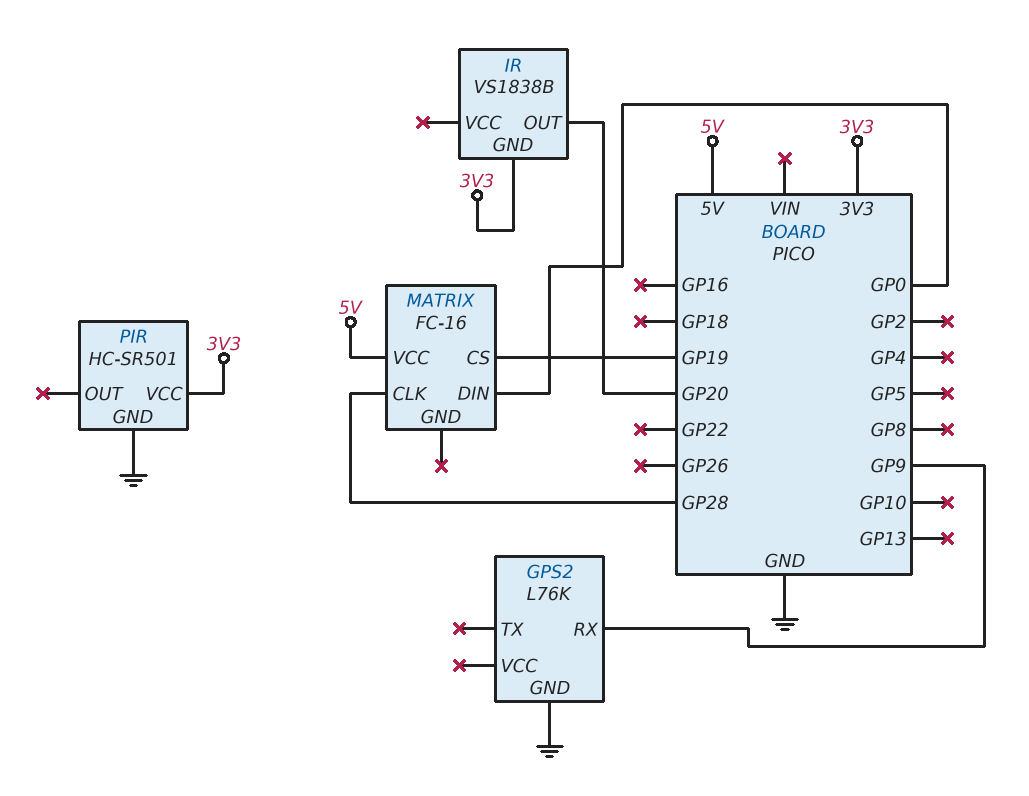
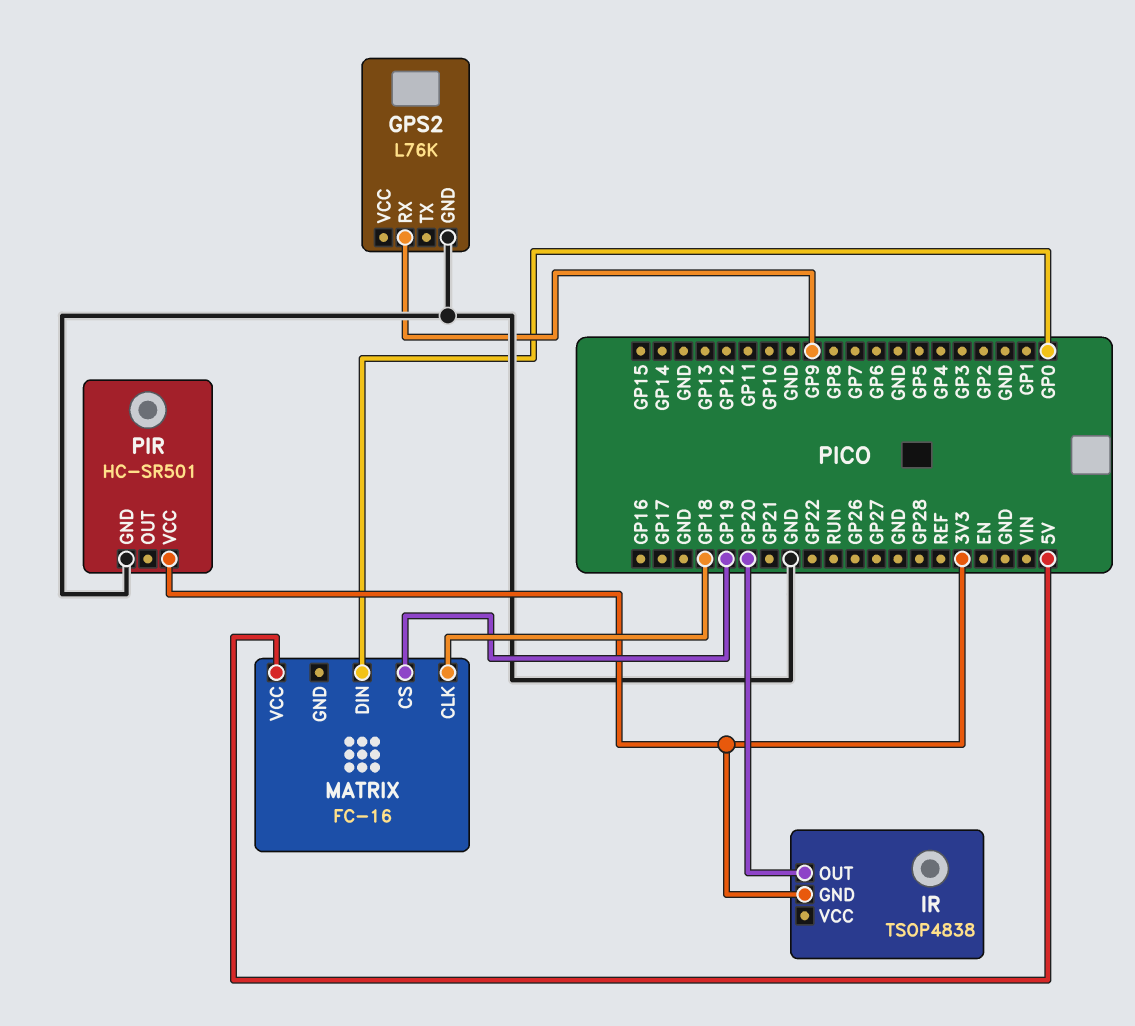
IR: VS1838B -> TSOP4838
MATRIX pin CLK: GP28 -> GP18

